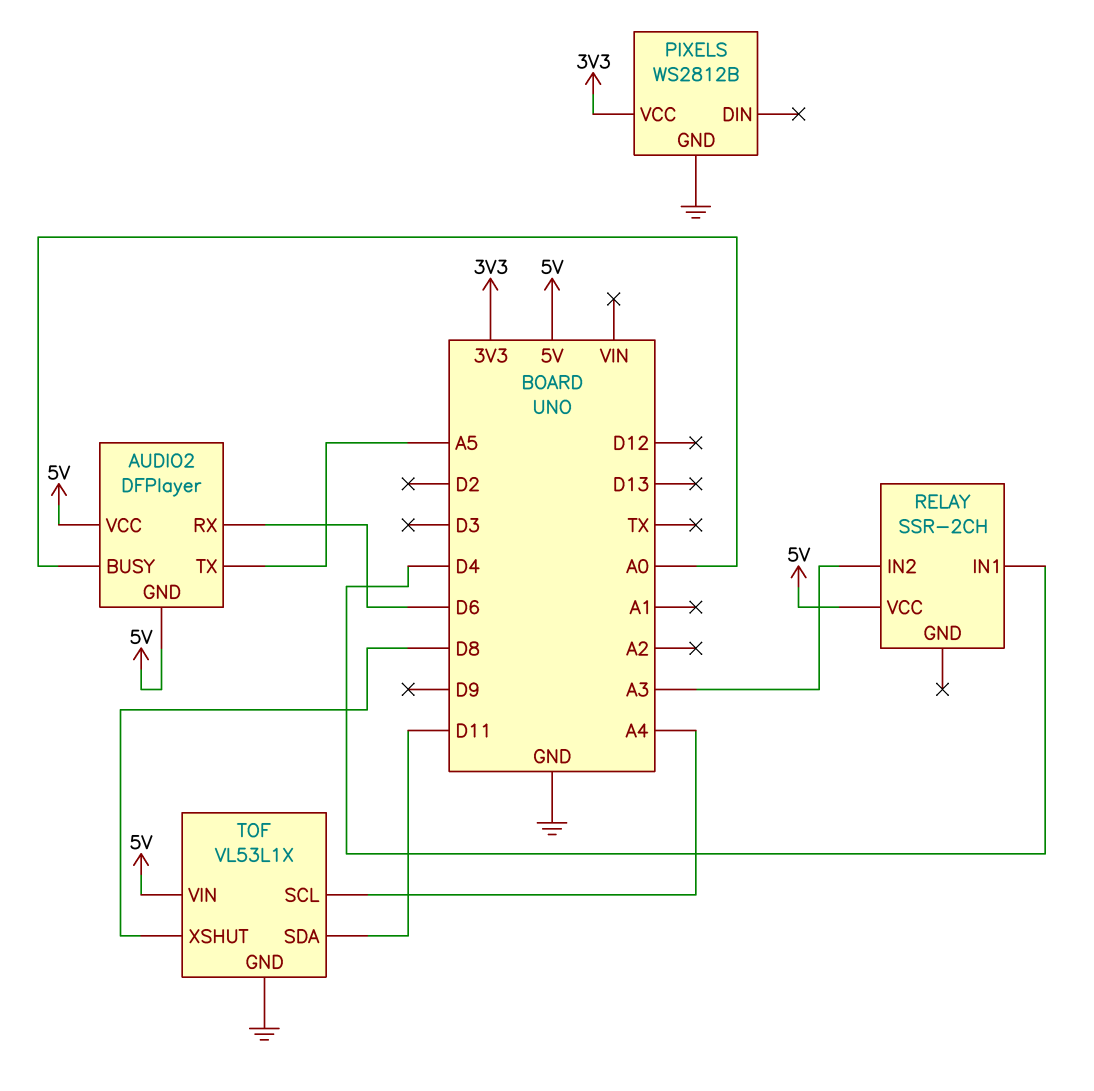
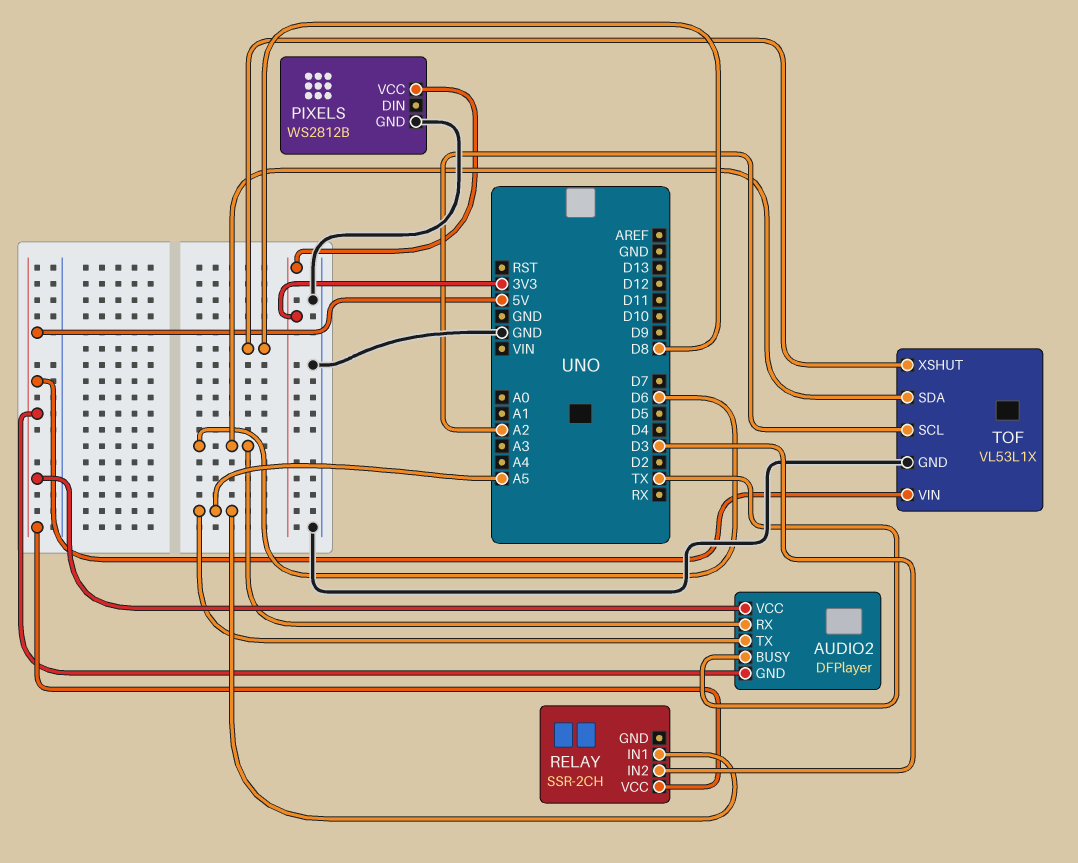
AUDIO2 pin BUSY: A0 -> TX
RELAY pin IN1: D4 -> A5
RELAY pin IN2: A3 -> D3
TOF pin SCL: A4 -> A2
TOF pin SDA: D11 -> D6

